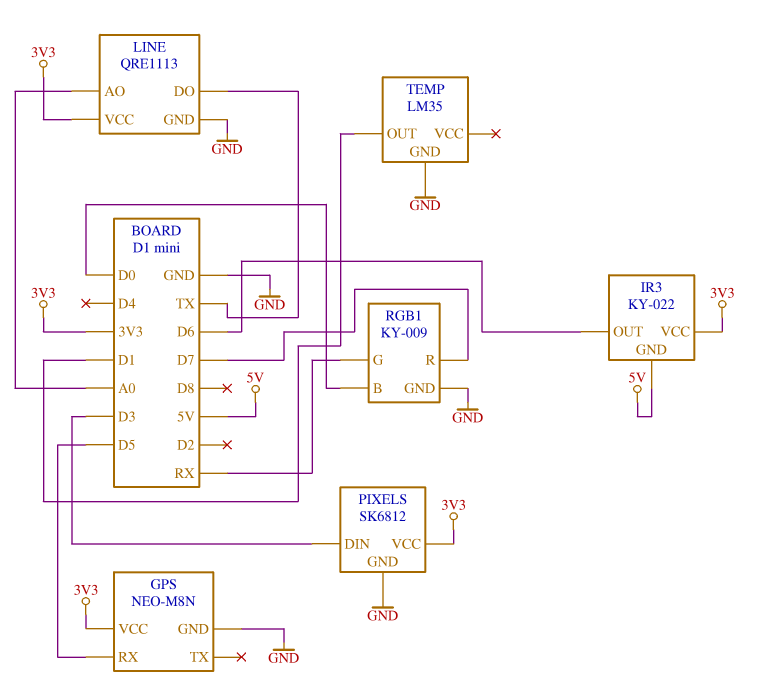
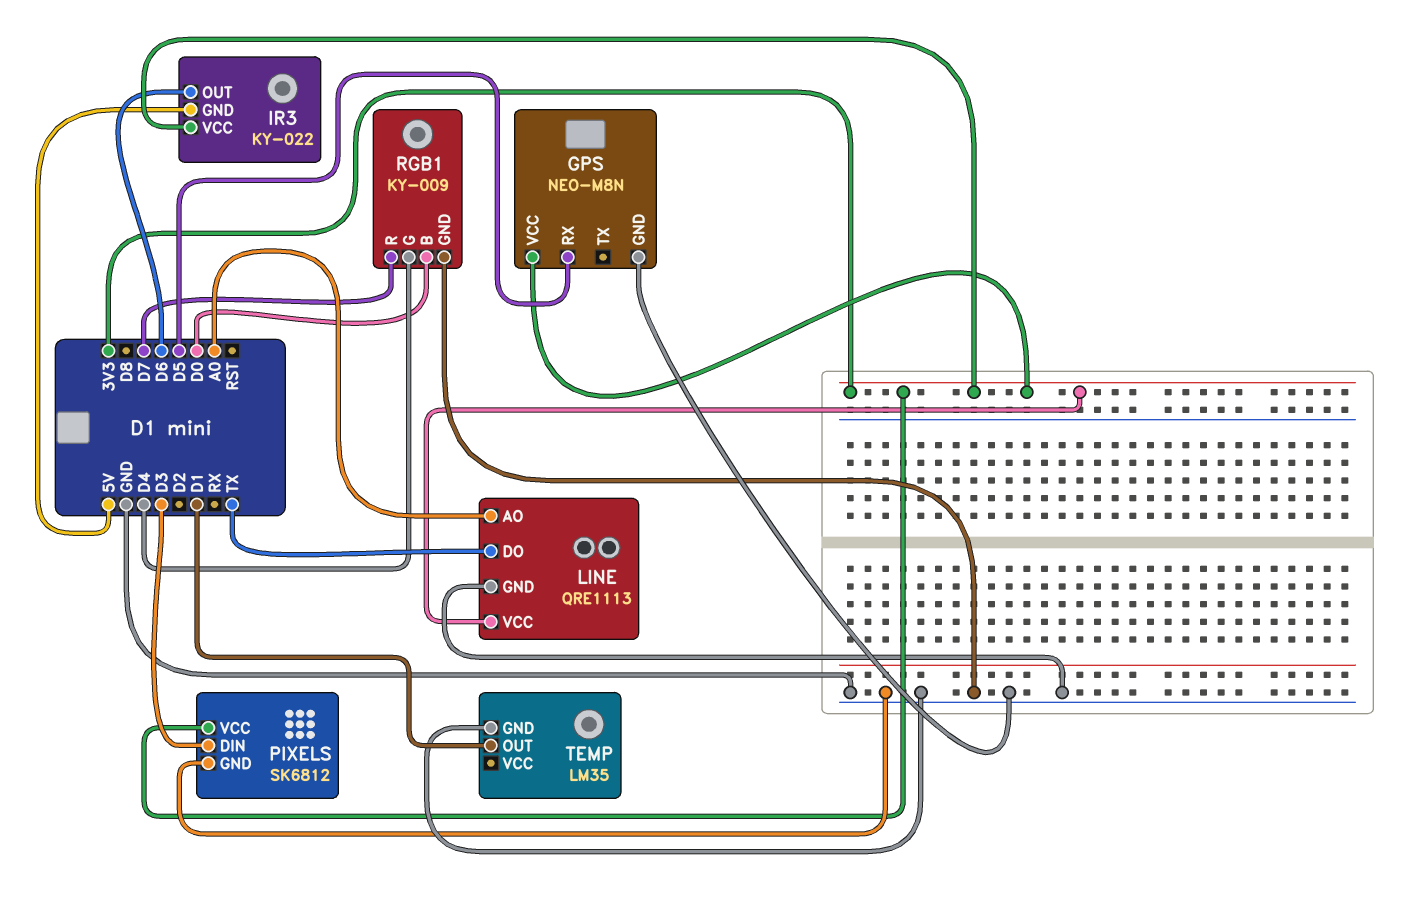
RGB1 pin G: RX -> D4

